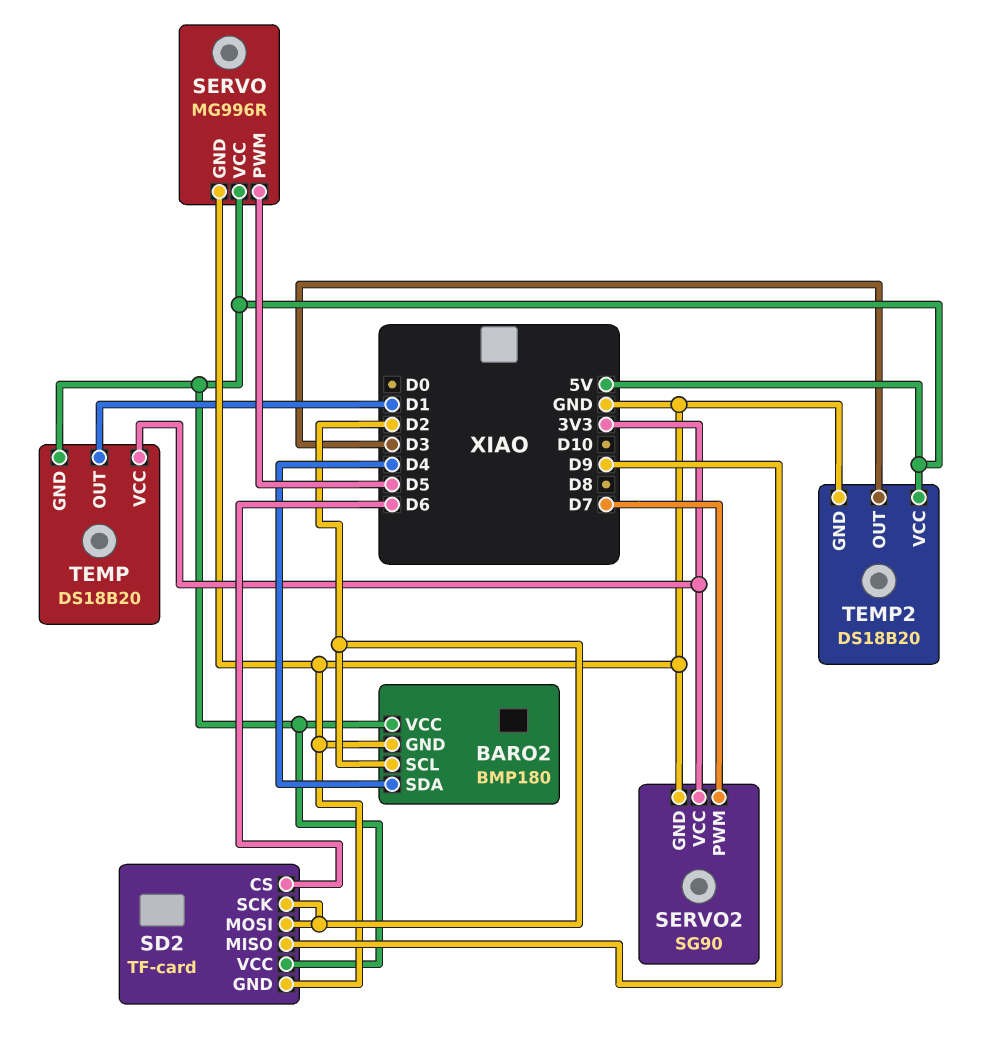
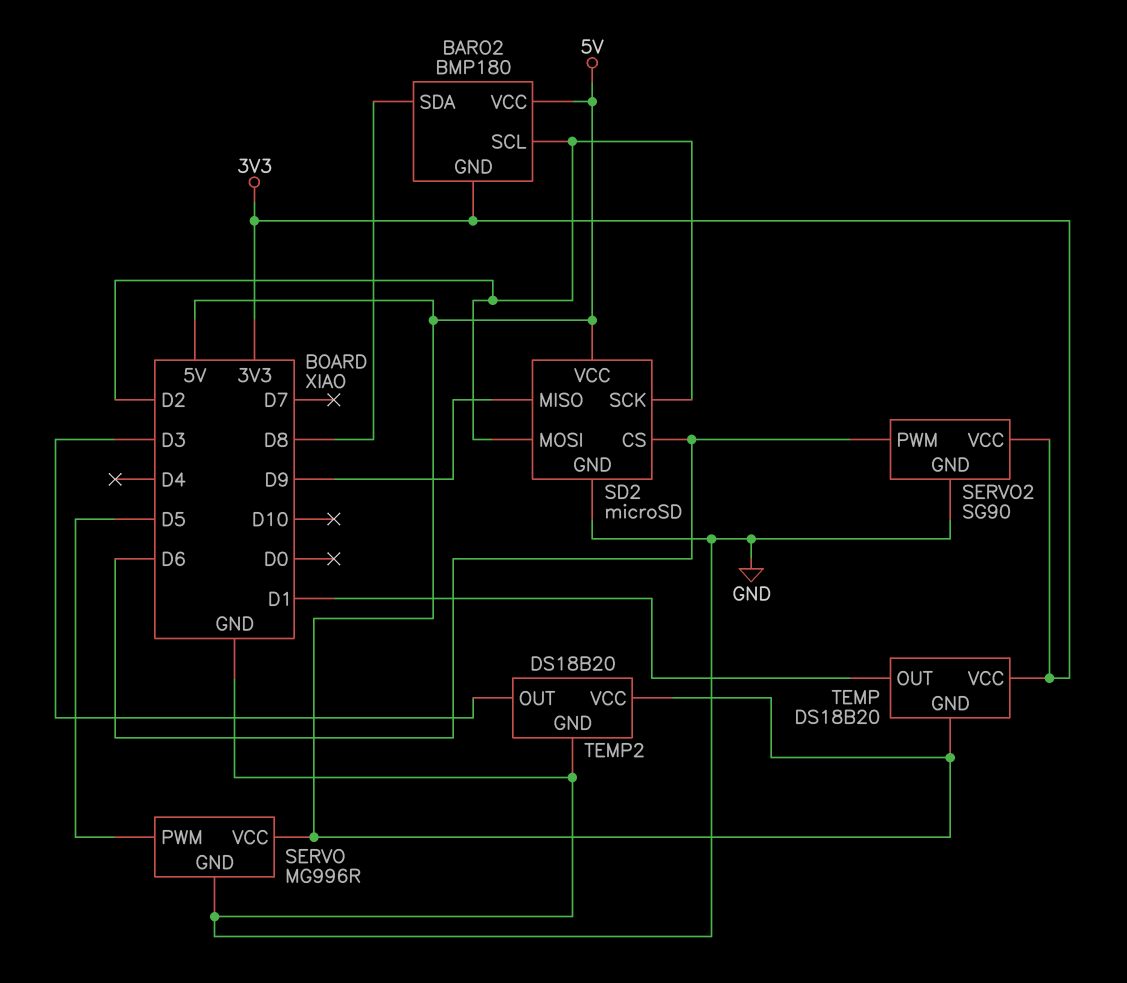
BARO2 pin GND: GND -> 3V3
BARO2 pin SDA: D4 -> D8
SD2: TF-card -> microSD
SERVO2 pin PWM: D7 -> D6

